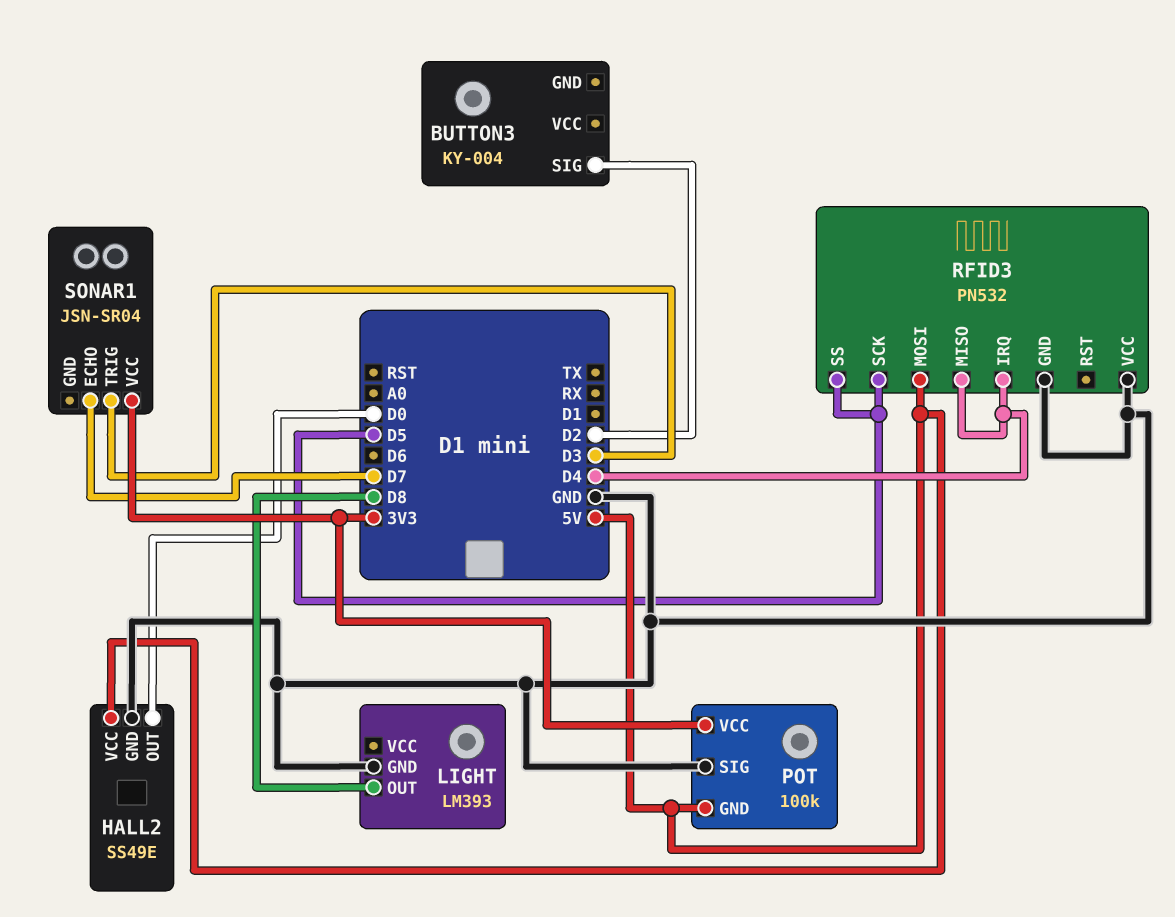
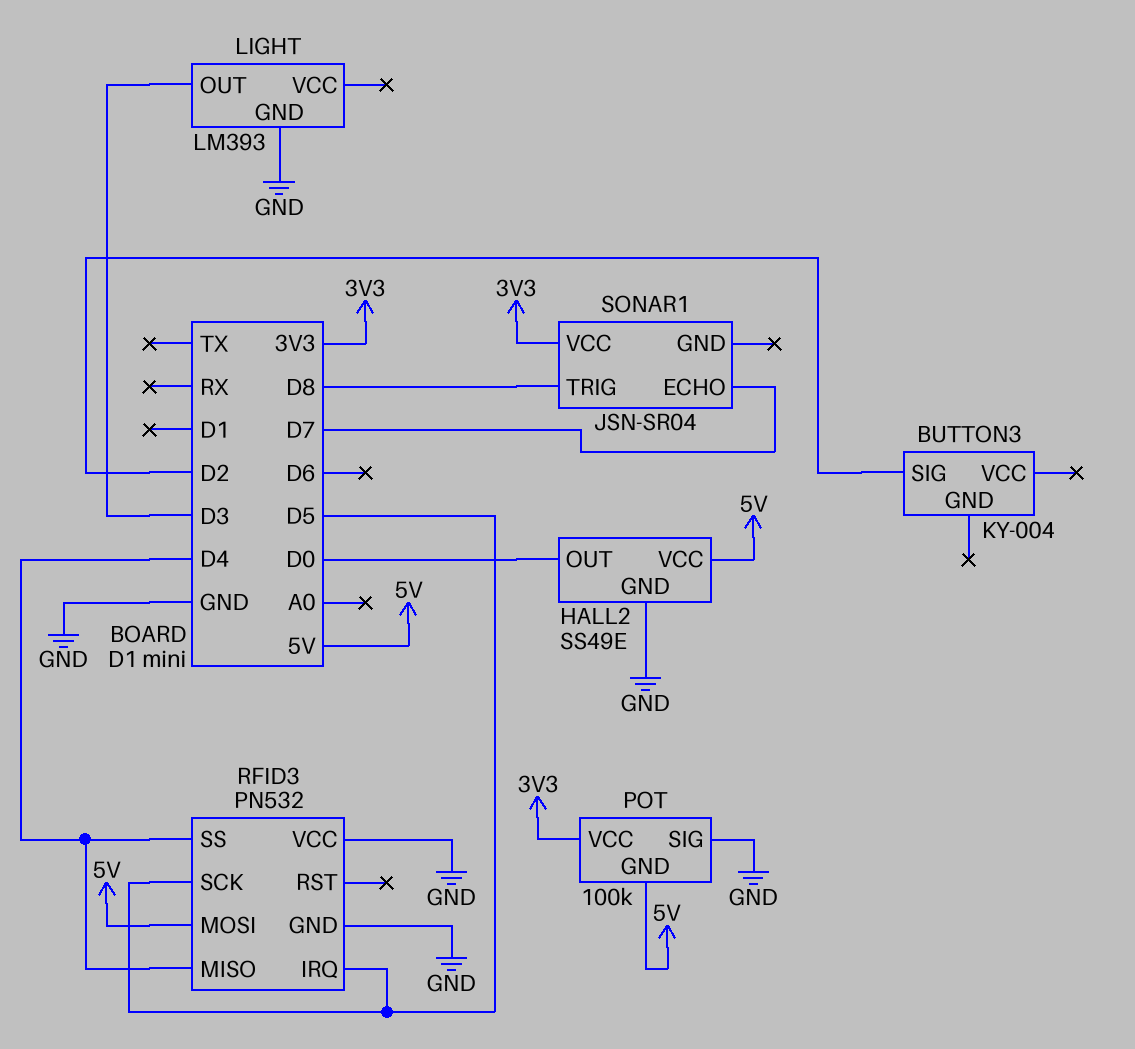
LIGHT pin OUT: D8 -> D3
RFID3 pin IRQ: D4 -> D5
RFID3 pin SS: D5 -> D4
SONAR1 pin TRIG: D3 -> D8

